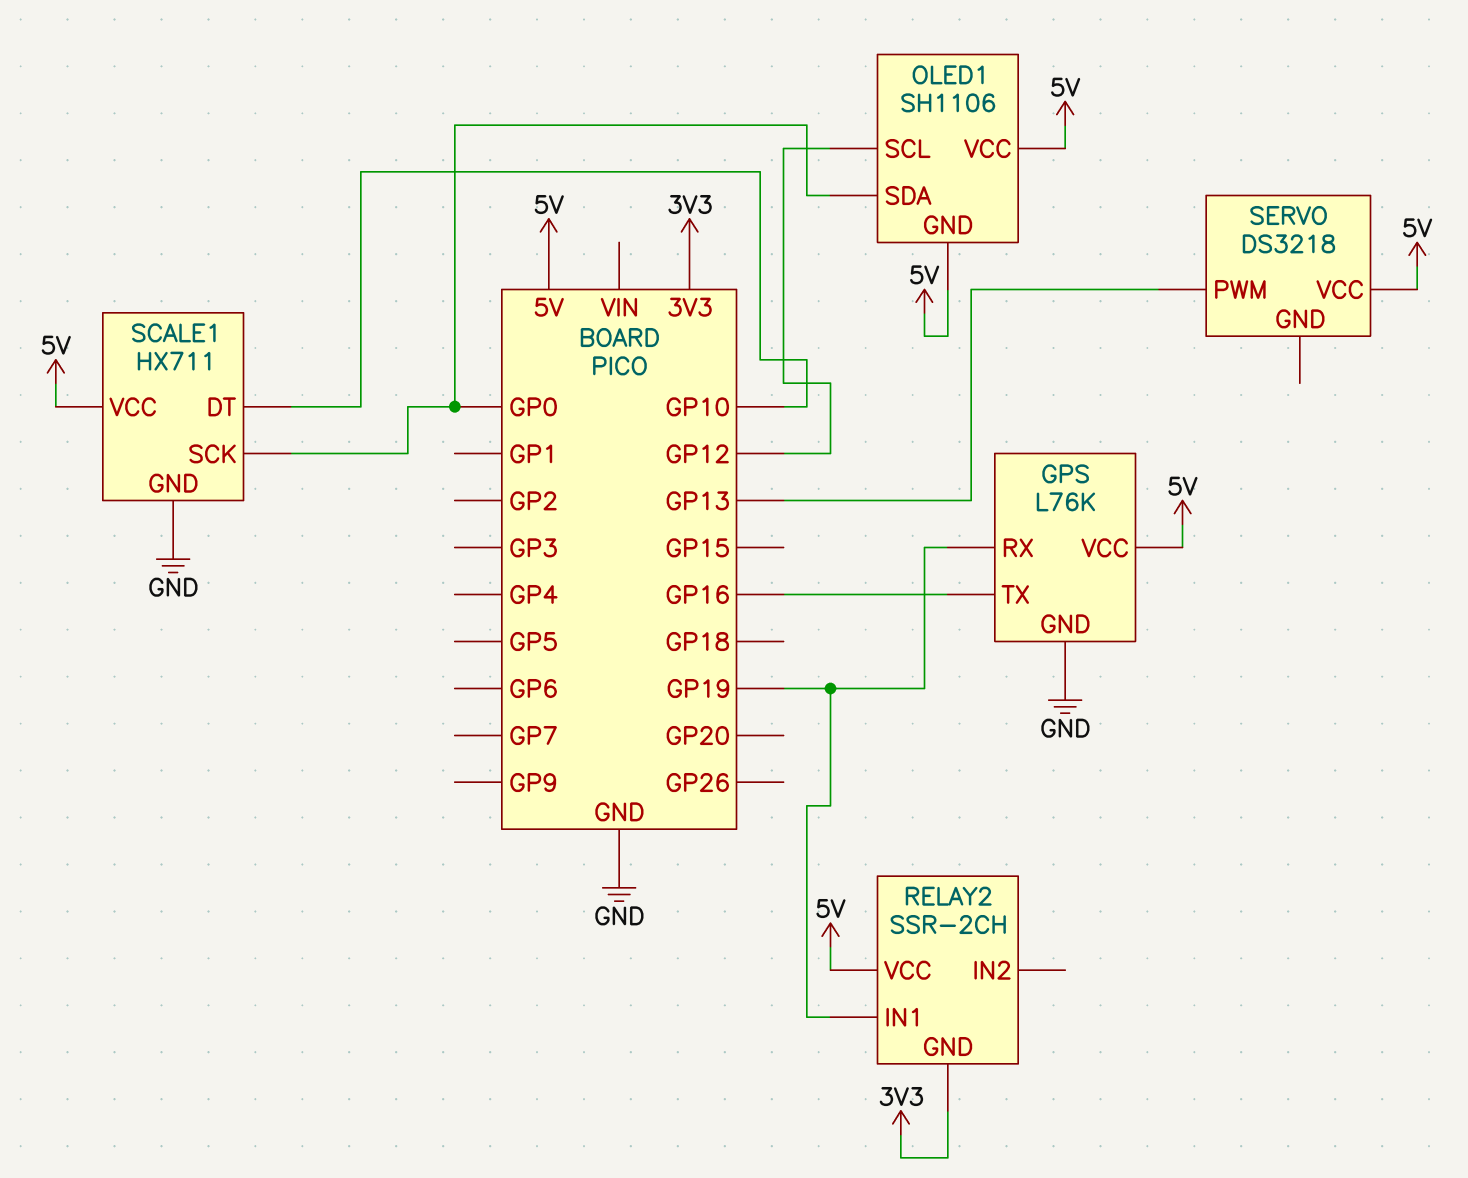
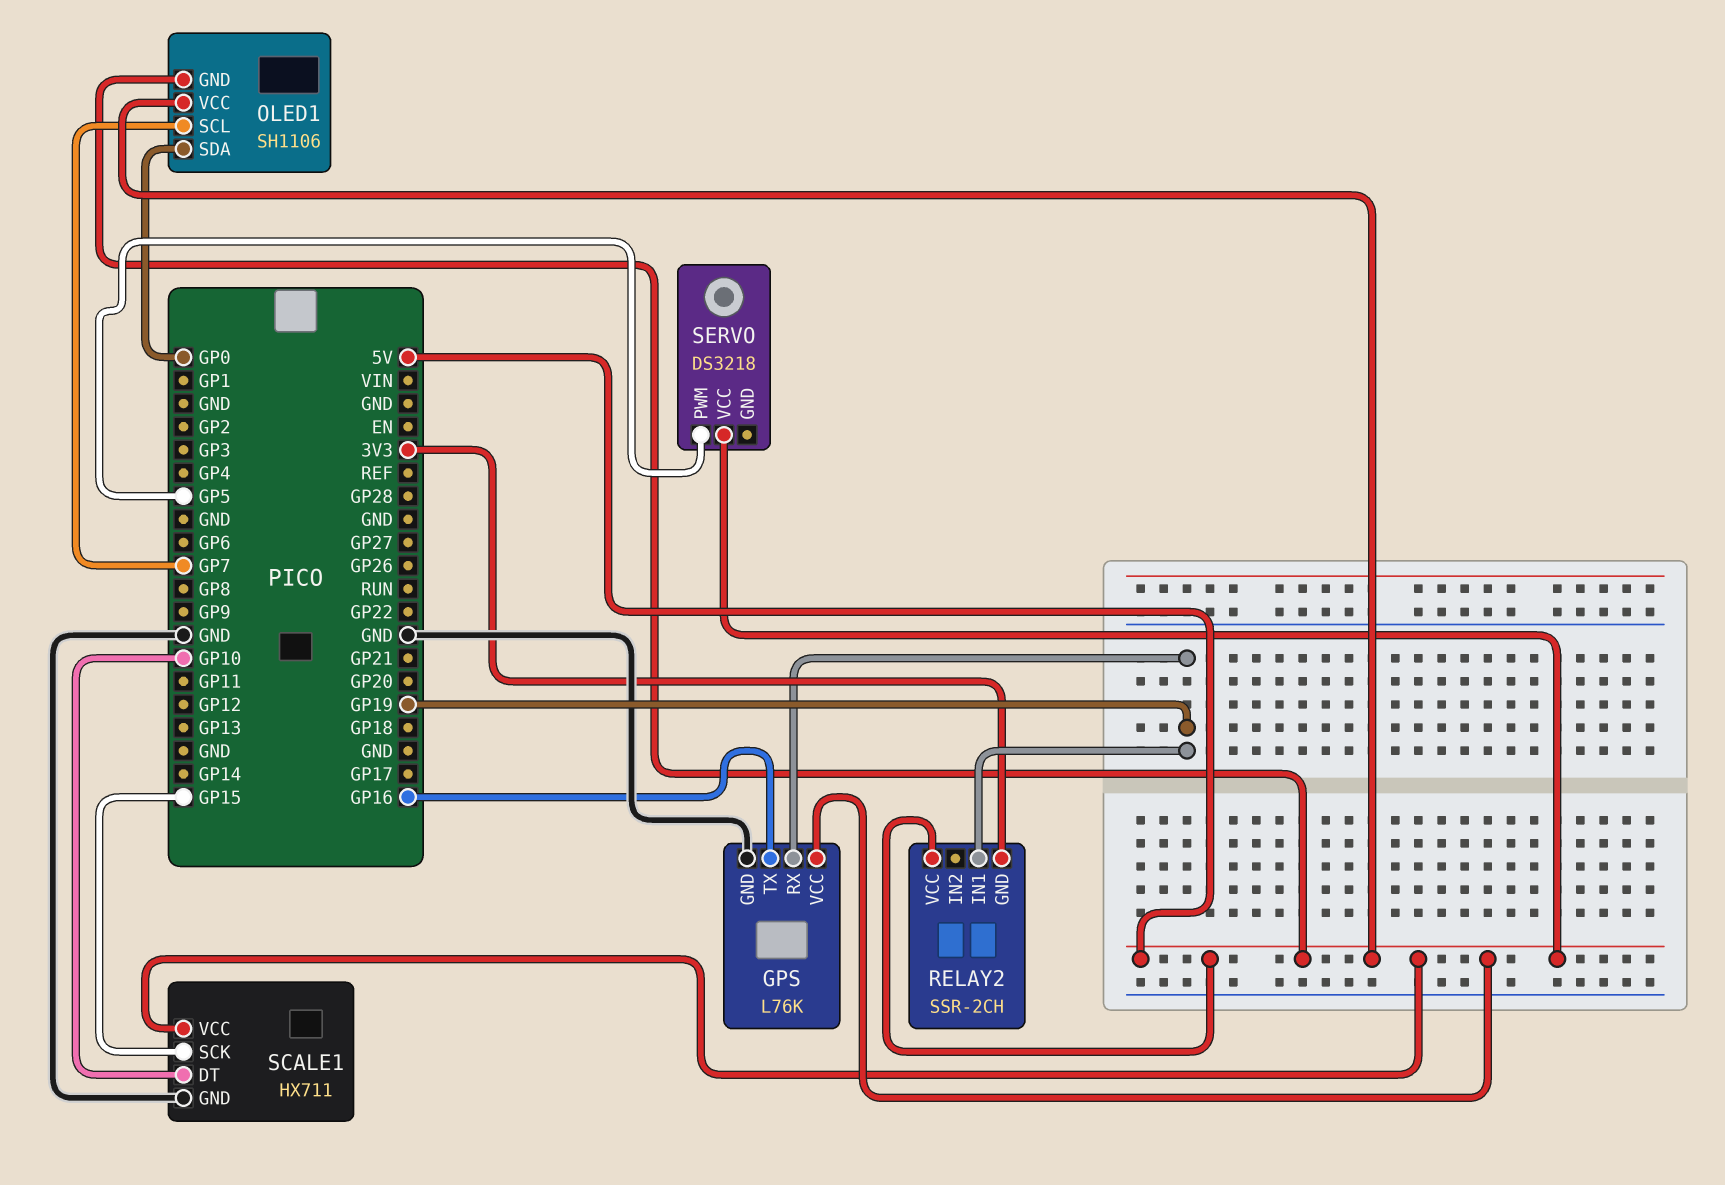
OLED1 pin SCL: GP12 -> GP7
SCALE1 pin SCK: GP0 -> GP15
SERVO pin PWM: GP13 -> GP5

